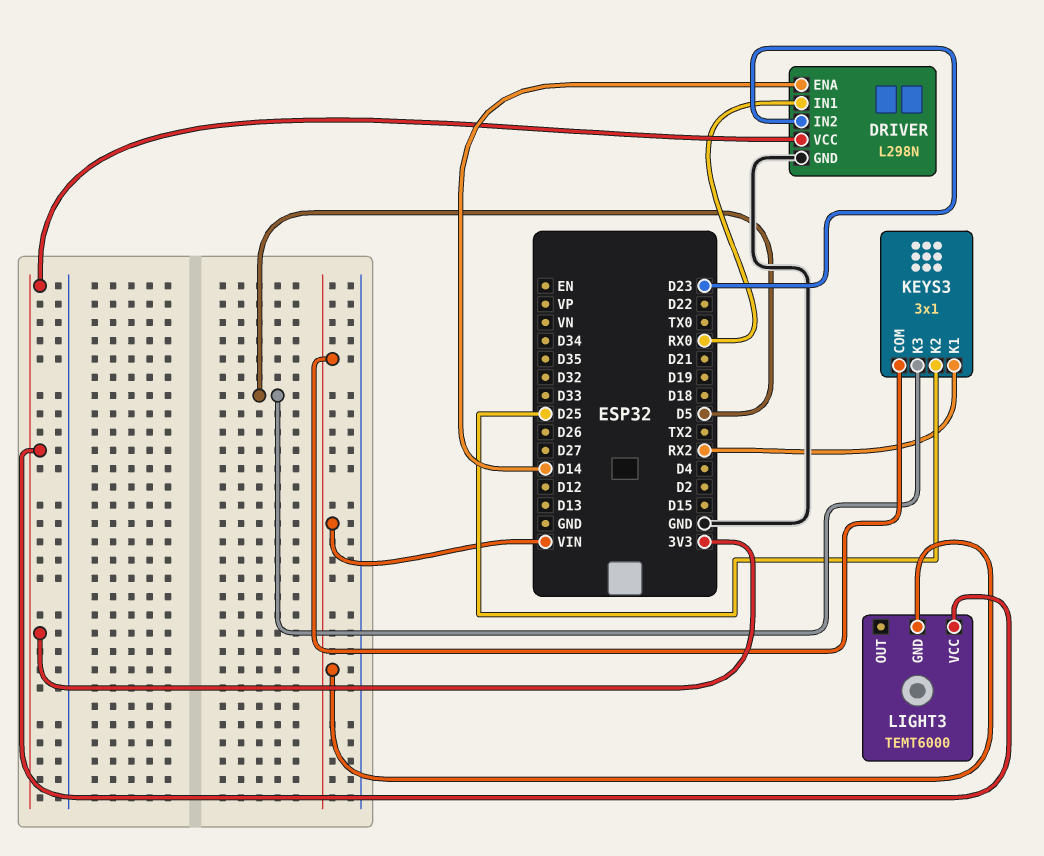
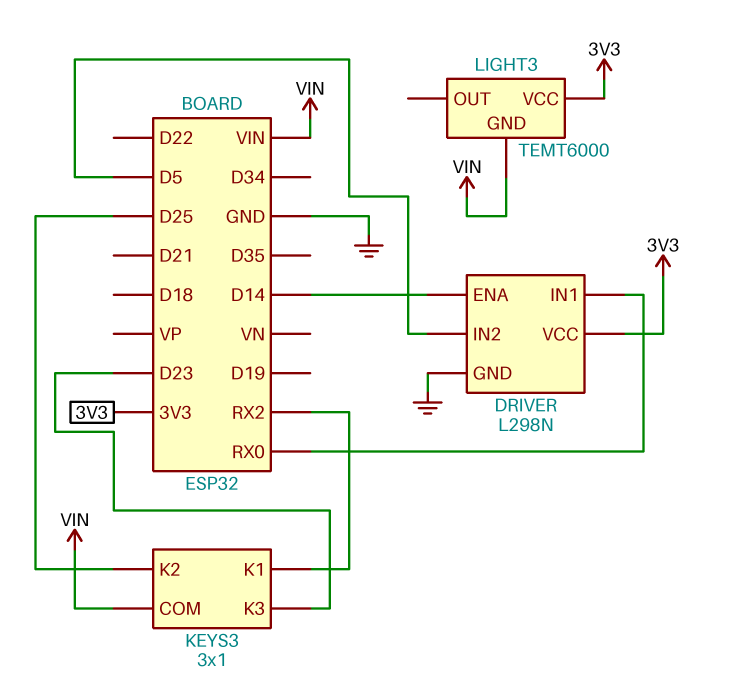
DRIVER pin IN2: D23 -> D5
KEYS3 pin K3: D5 -> D23

